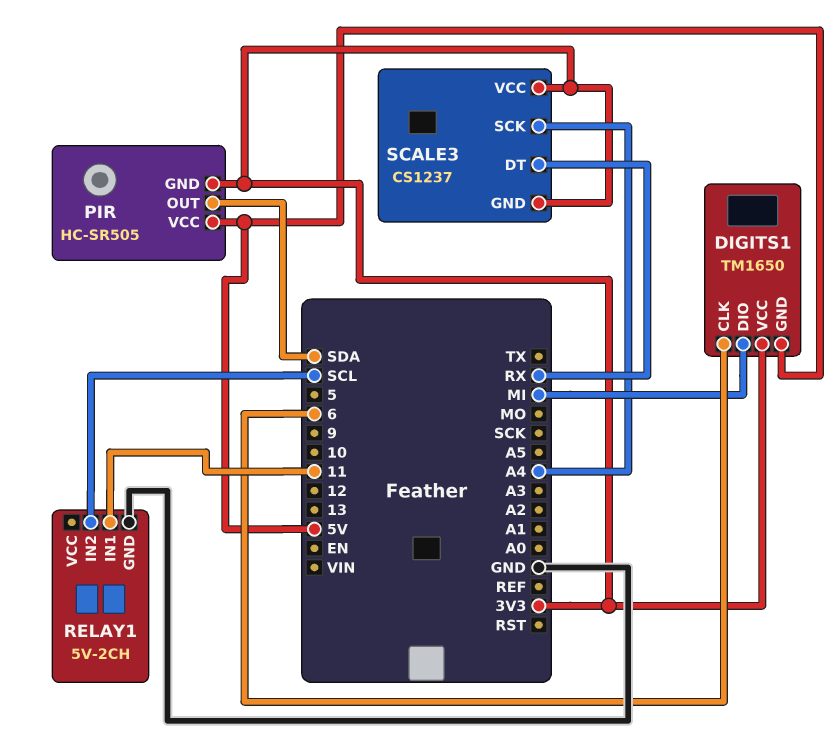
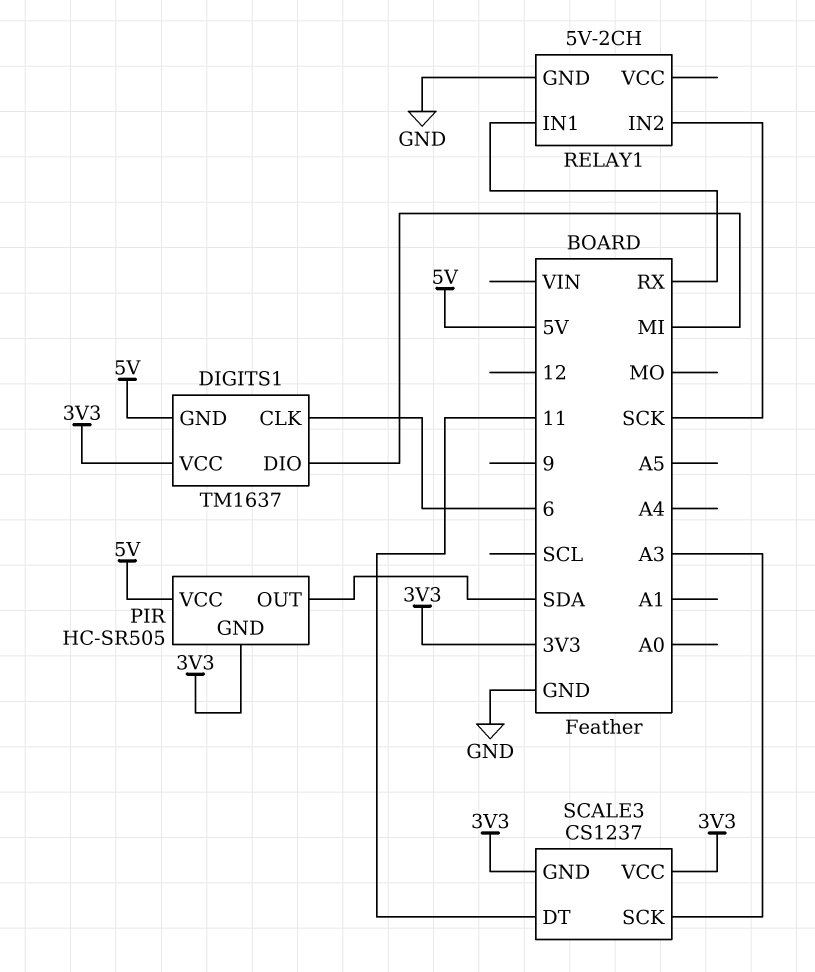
DIGITS1: TM1650 -> TM1637
RELAY1 pin IN1: 11 -> RX
RELAY1 pin IN2: SCL -> SCK
SCALE3 pin DT: RX -> 11
SCALE3 pin SCK: A4 -> A3

